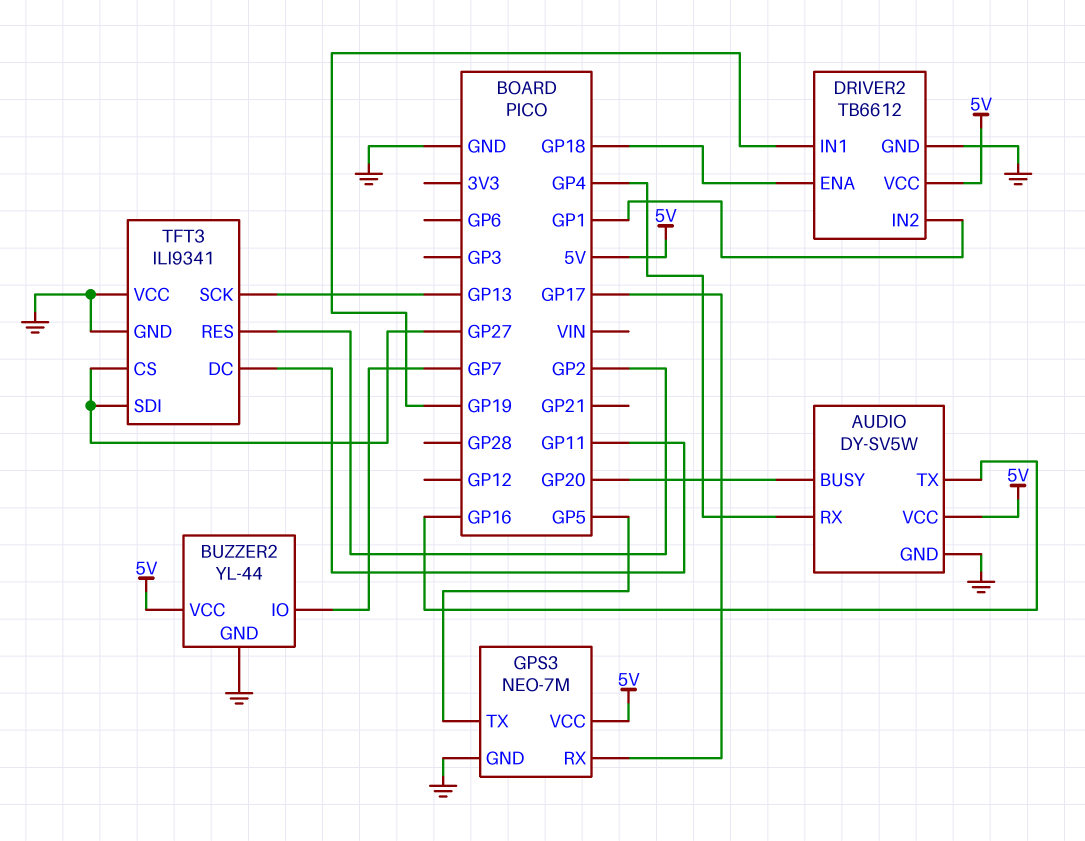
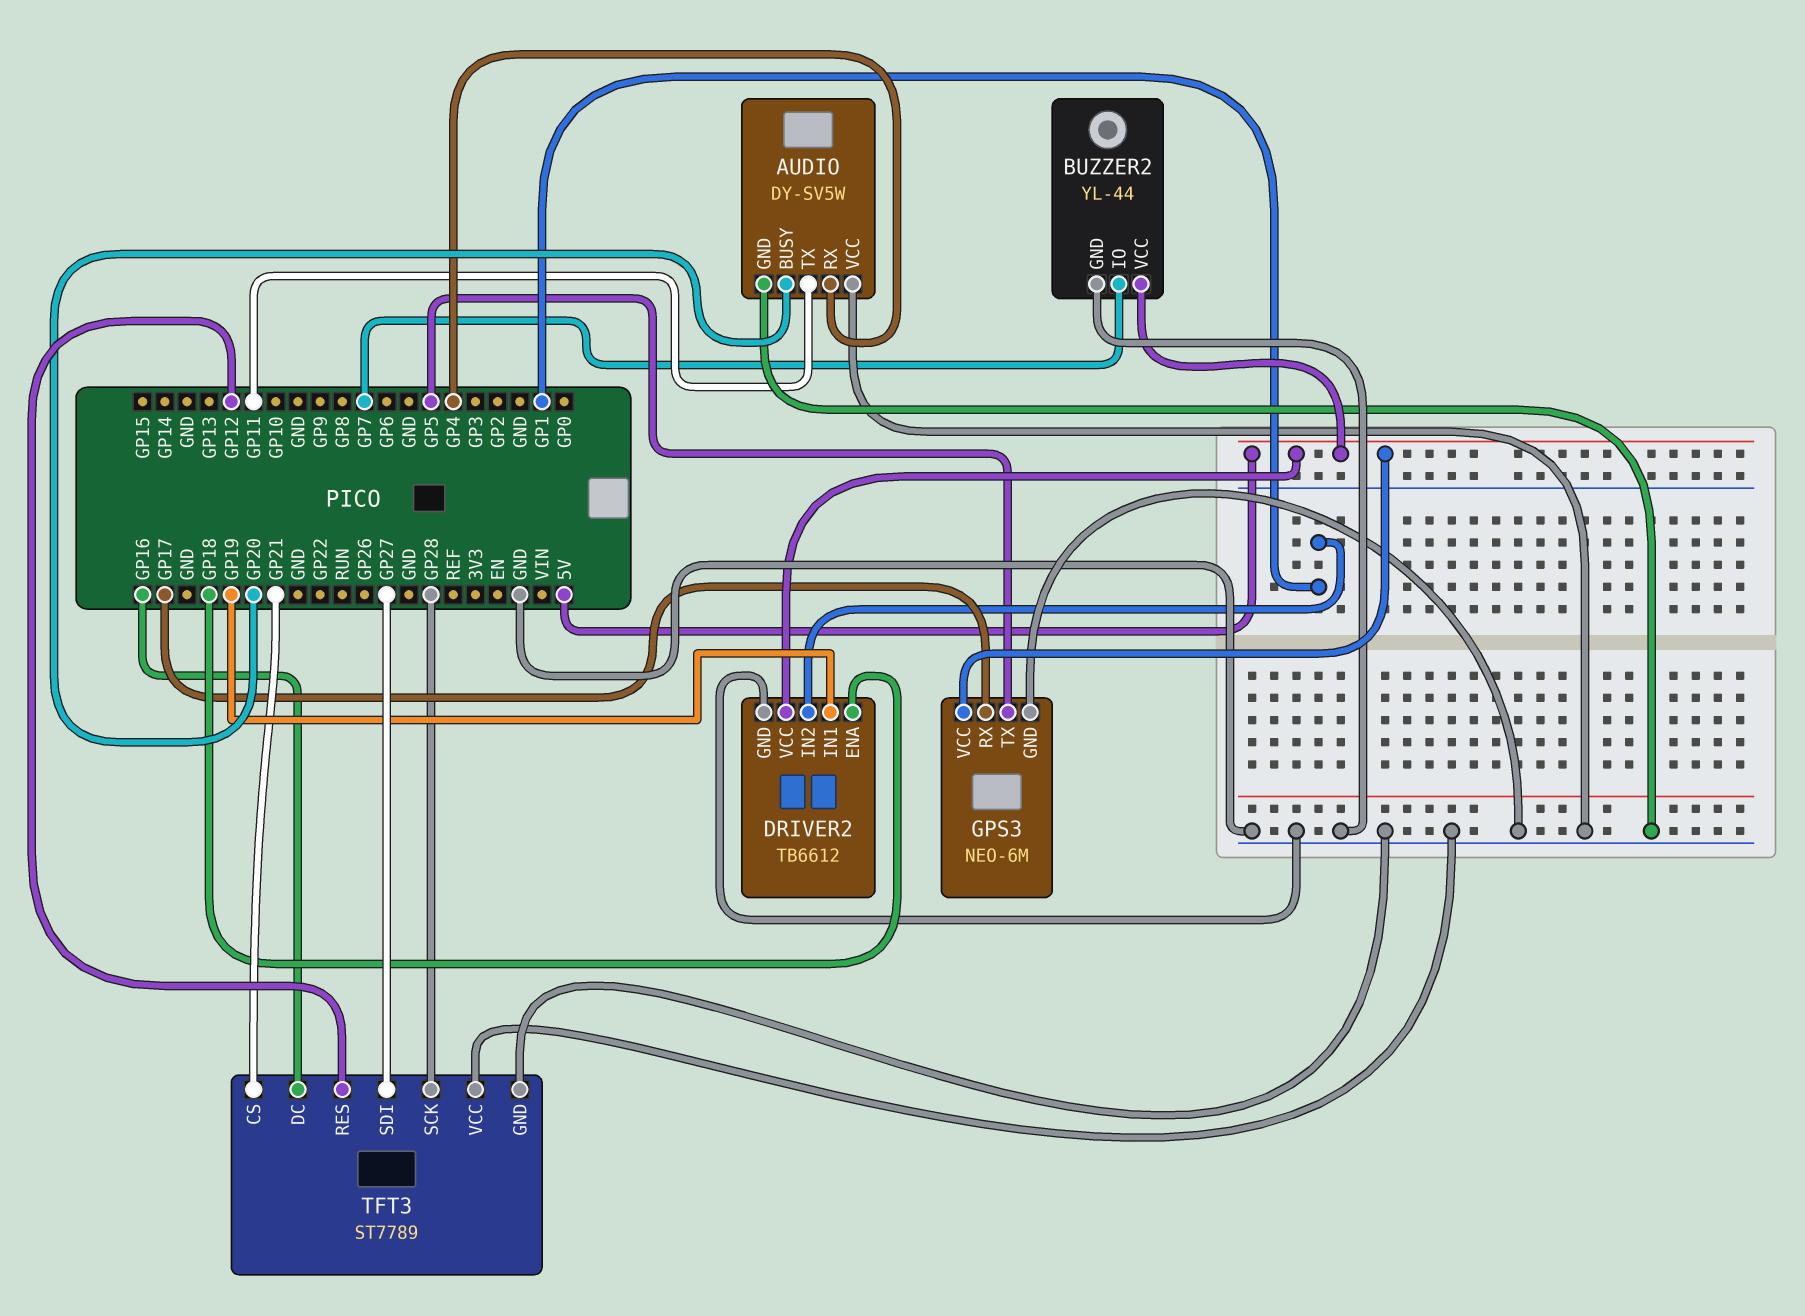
AUDIO pin TX: GP16 -> GP11
AUDIO pin VCC: 5V -> GND
GPS3: NEO-7M -> NEO-6M
TFT3: ILI9341 -> ST7789
TFT3 pin CS: GP27 -> GP21
TFT3 pin DC: GP11 -> GP16
TFT3 pin RES: GP2 -> GP12
TFT3 pin SCK: GP13 -> GP28

